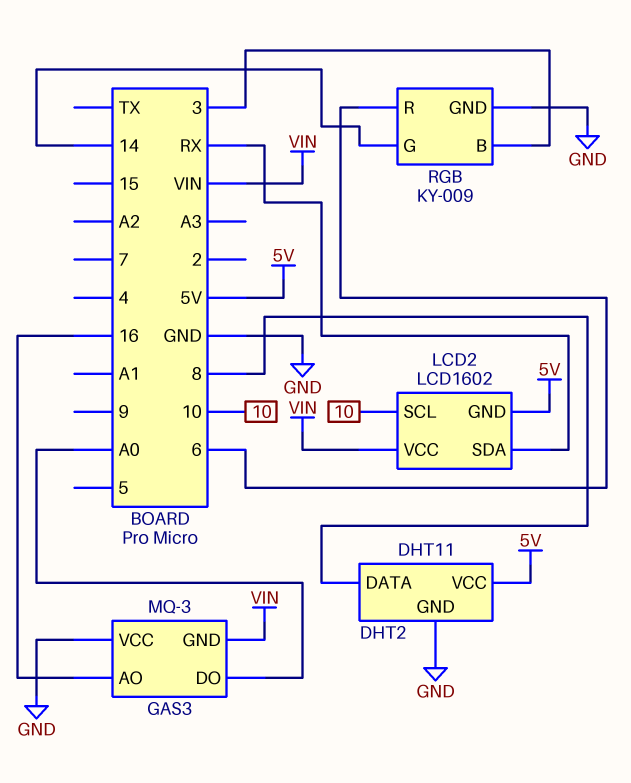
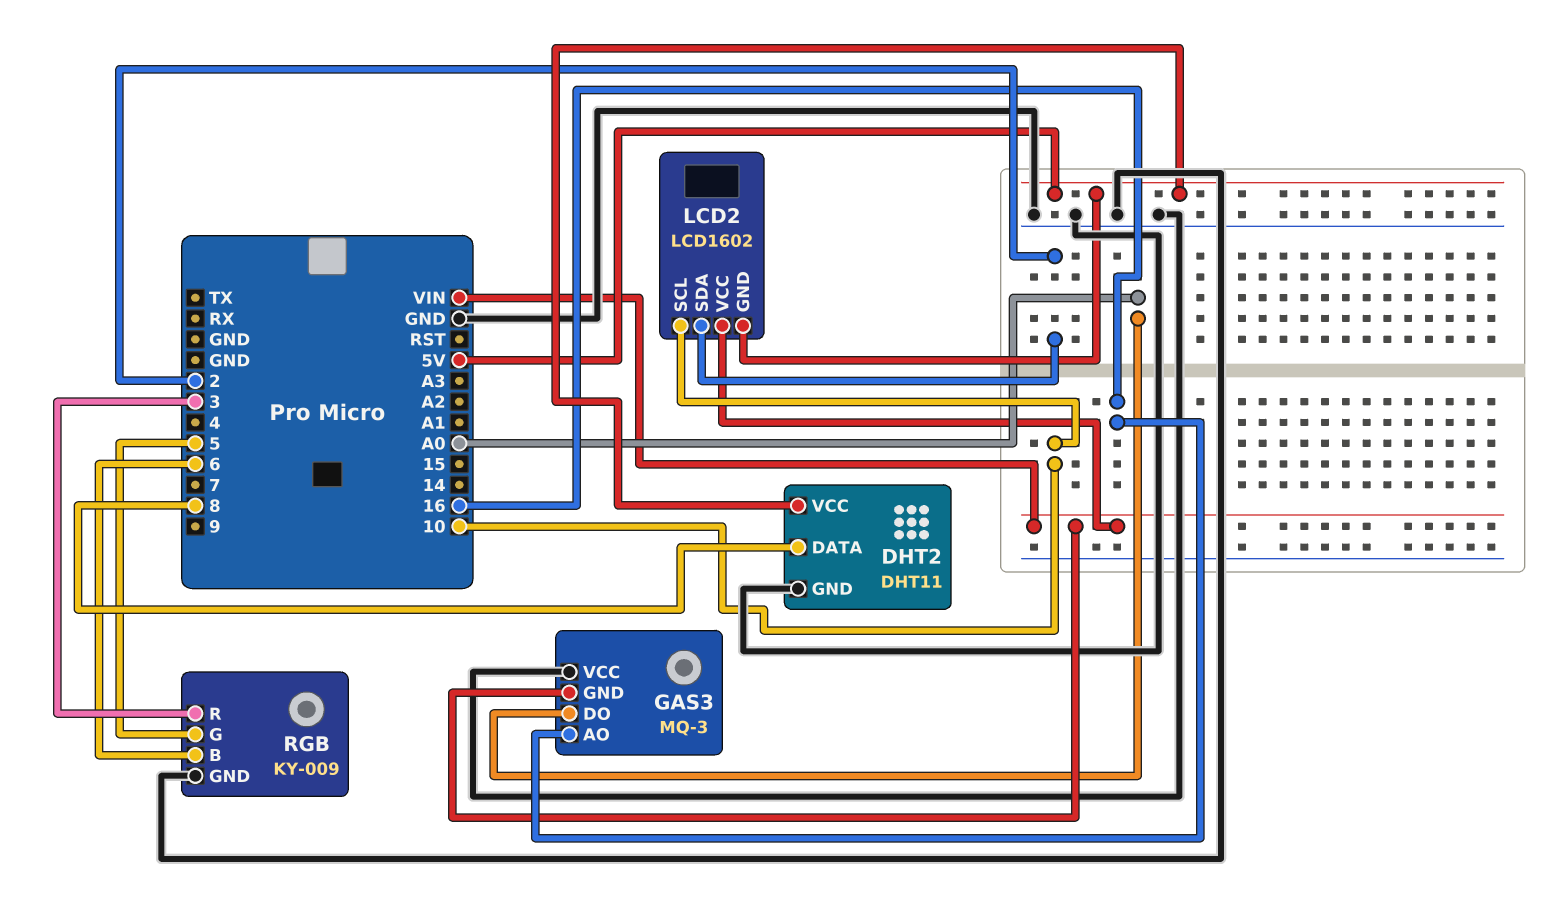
LCD2 pin SDA: RX -> 2
RGB pin B: 3 -> 6
RGB pin G: 14 -> 5
RGB pin R: 6 -> 3

